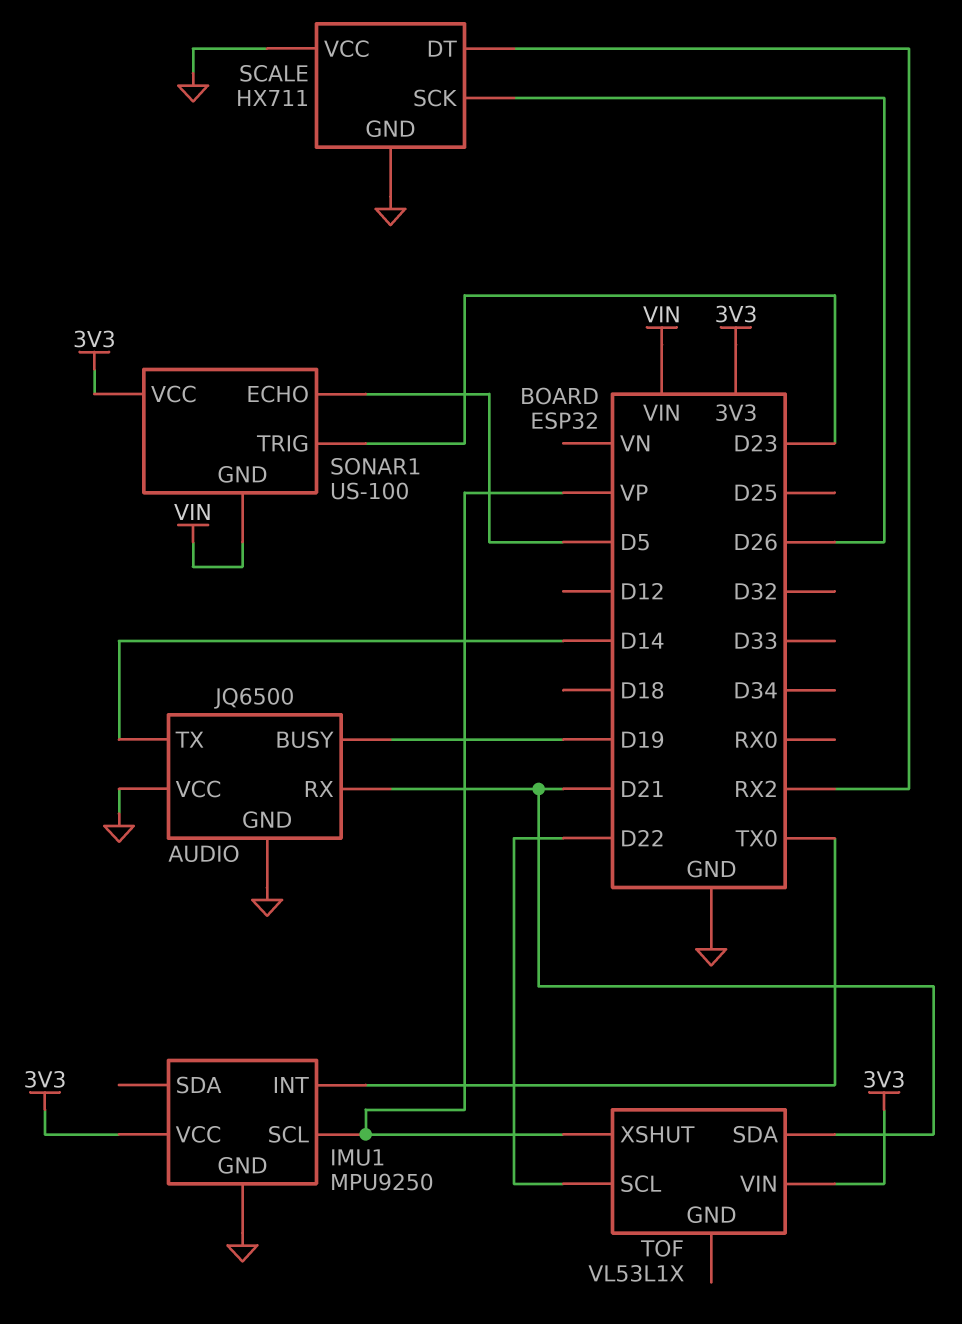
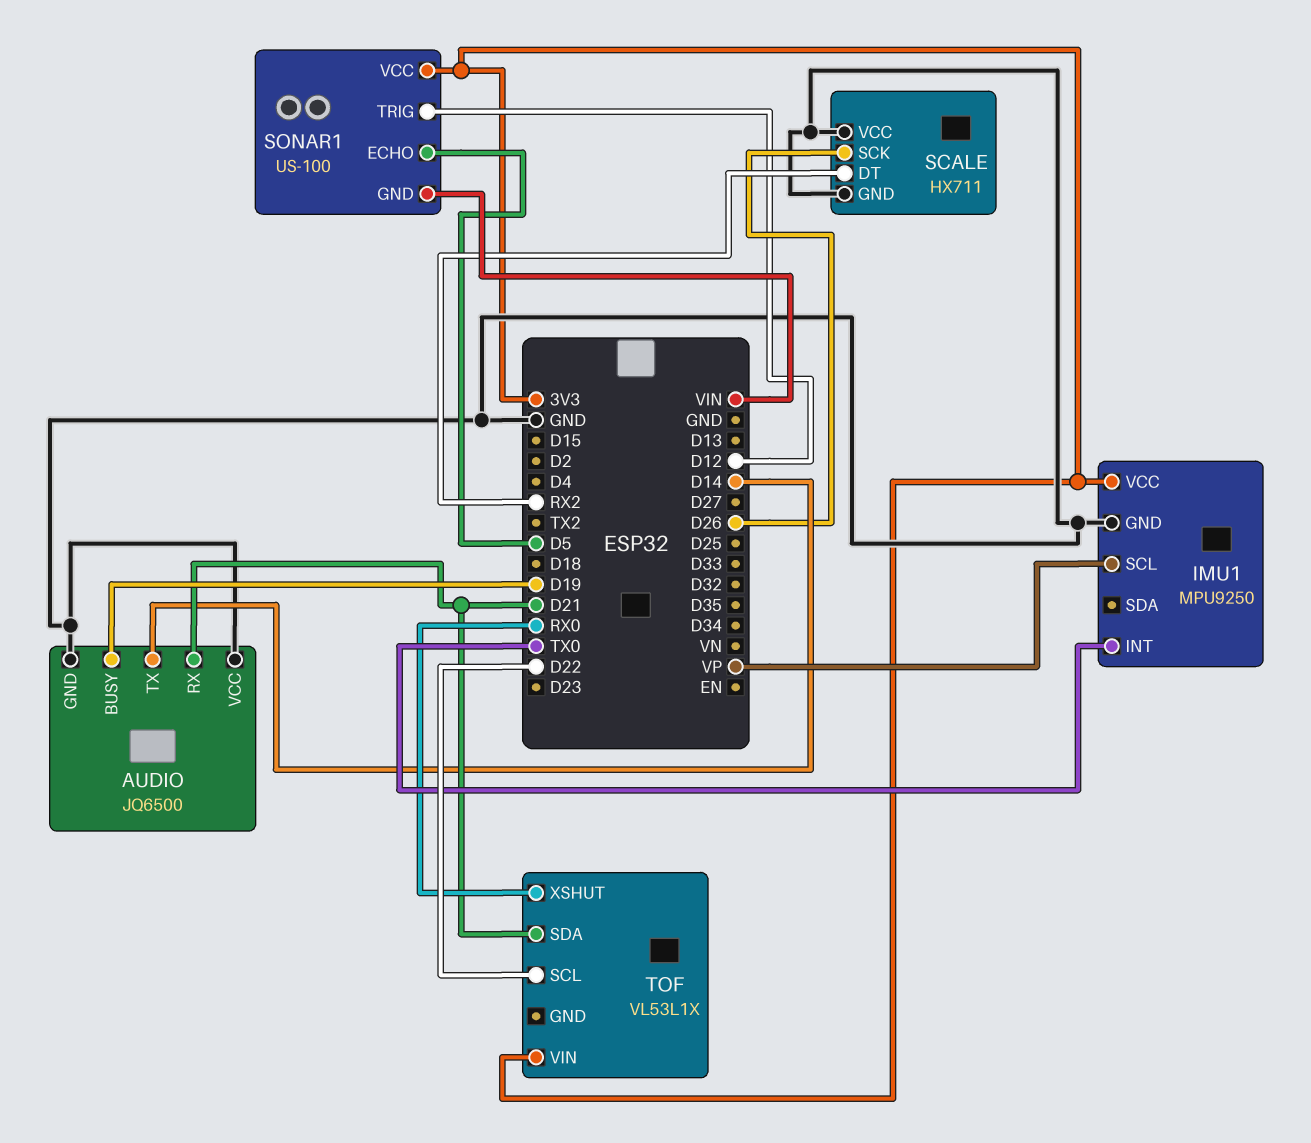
SONAR1 pin TRIG: D23 -> D12
TOF pin XSHUT: VP -> RX0

